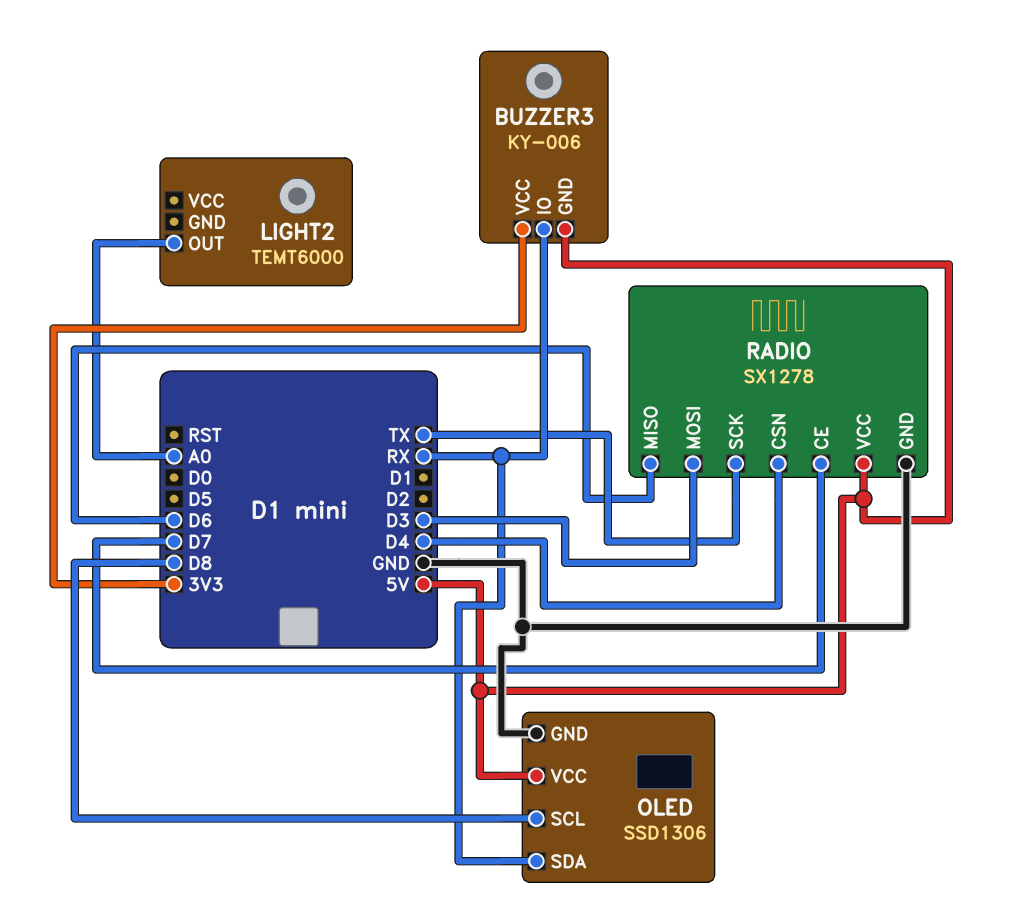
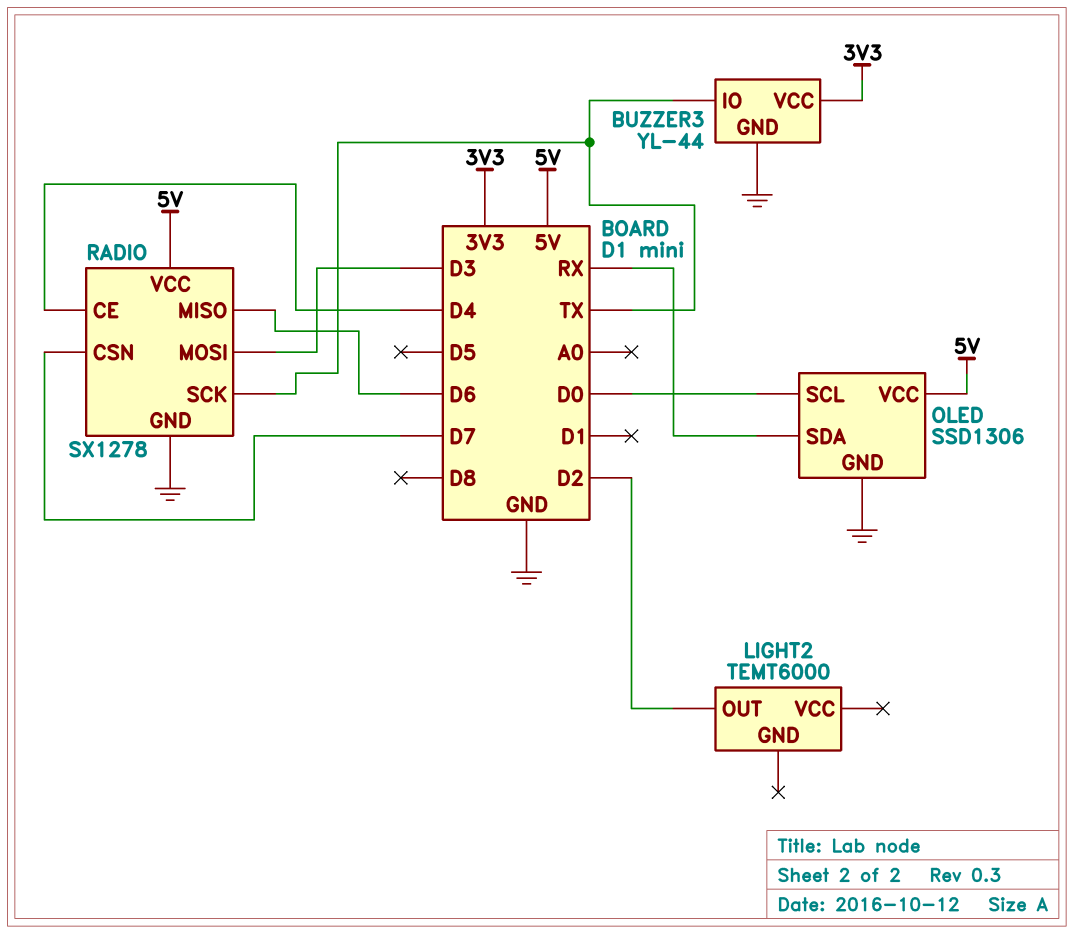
BUZZER3: KY-006 -> YL-44
BUZZER3 pin GND: 5V -> GND
BUZZER3 pin IO: RX -> TX
LIGHT2 pin OUT: A0 -> D2
OLED pin SCL: D8 -> D0
RADIO pin CE: D7 -> D4
RADIO pin CSN: D4 -> D7

